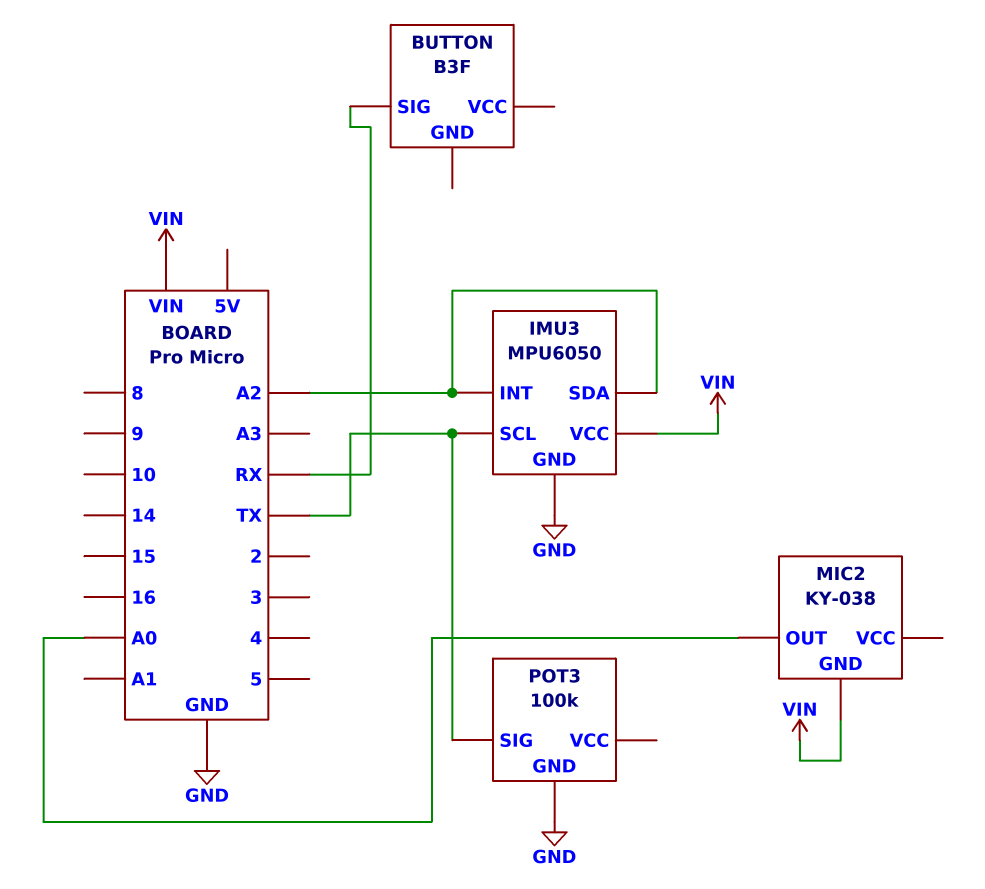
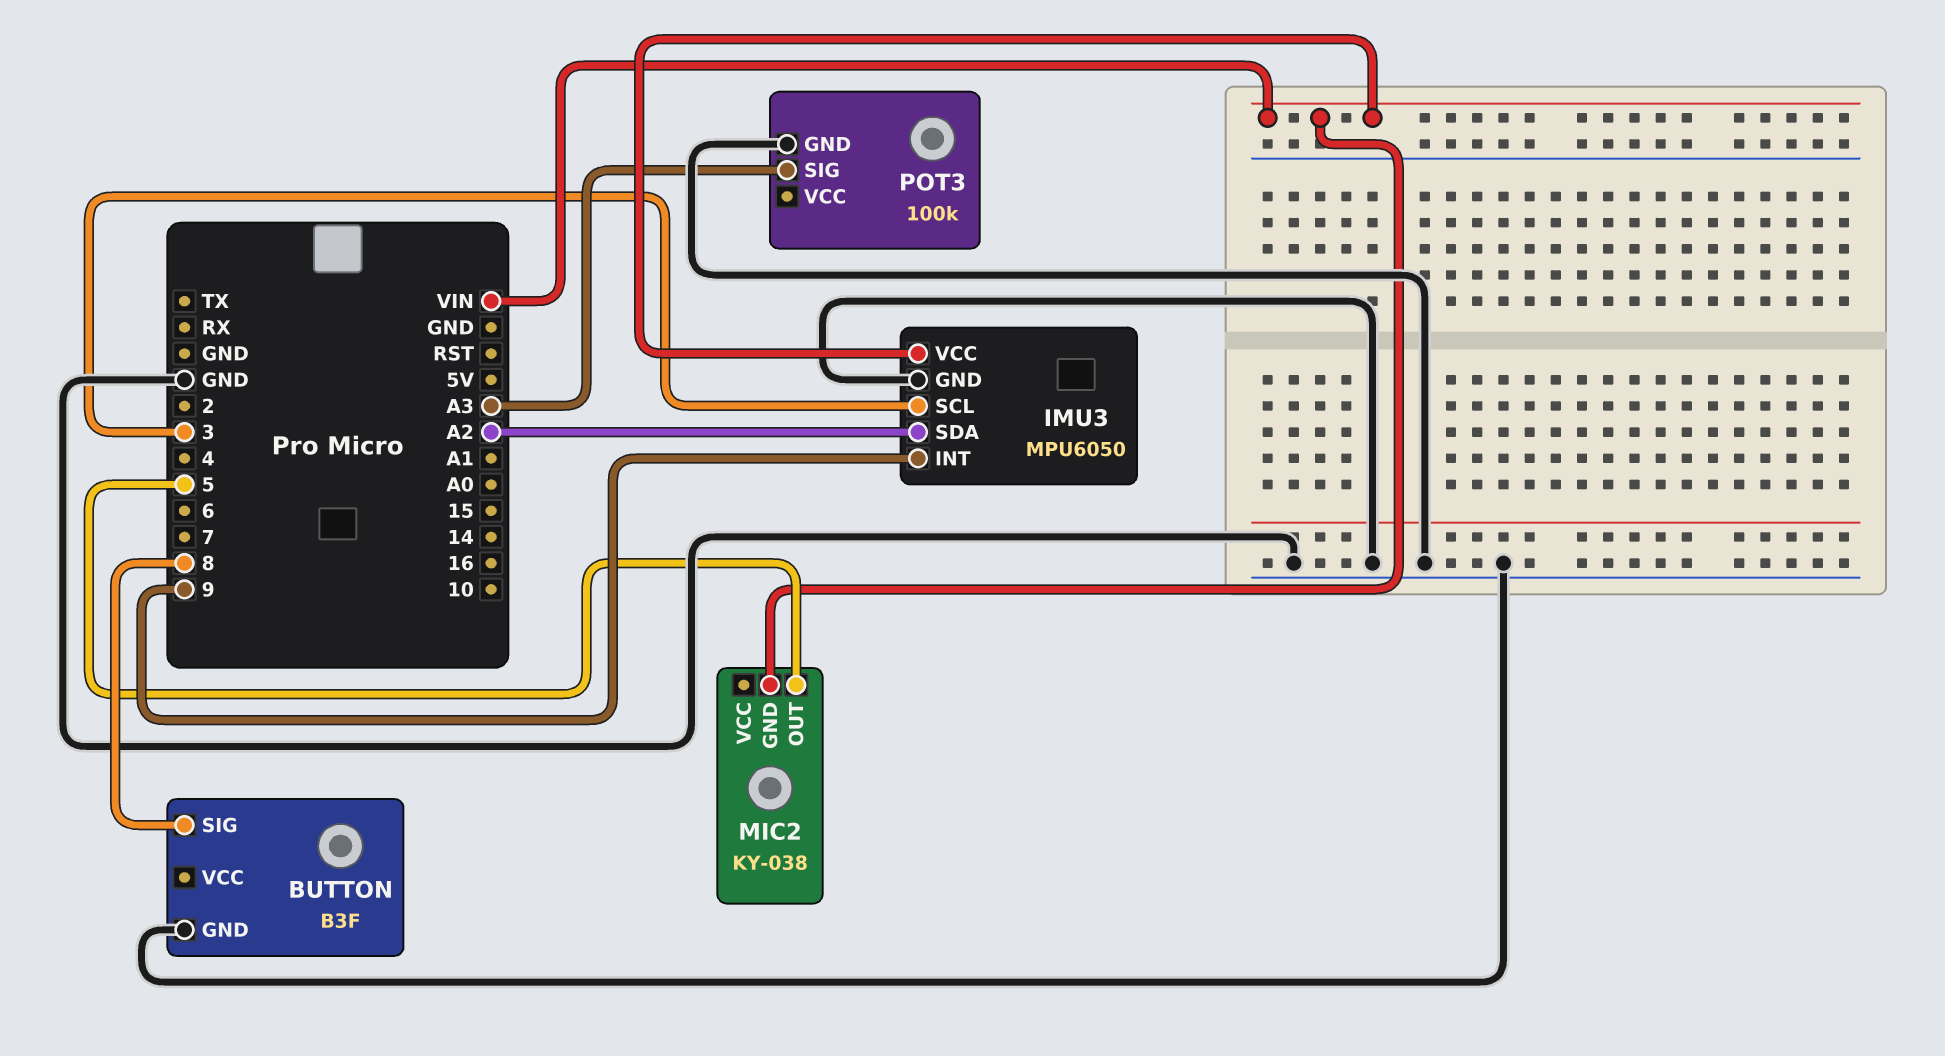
BUTTON pin GND: none -> GND
BUTTON pin SIG: RX -> 8
IMU3 pin INT: A2 -> 9
IMU3 pin SCL: TX -> 3
MIC2 pin OUT: A0 -> 5
POT3 pin SIG: TX -> A3

